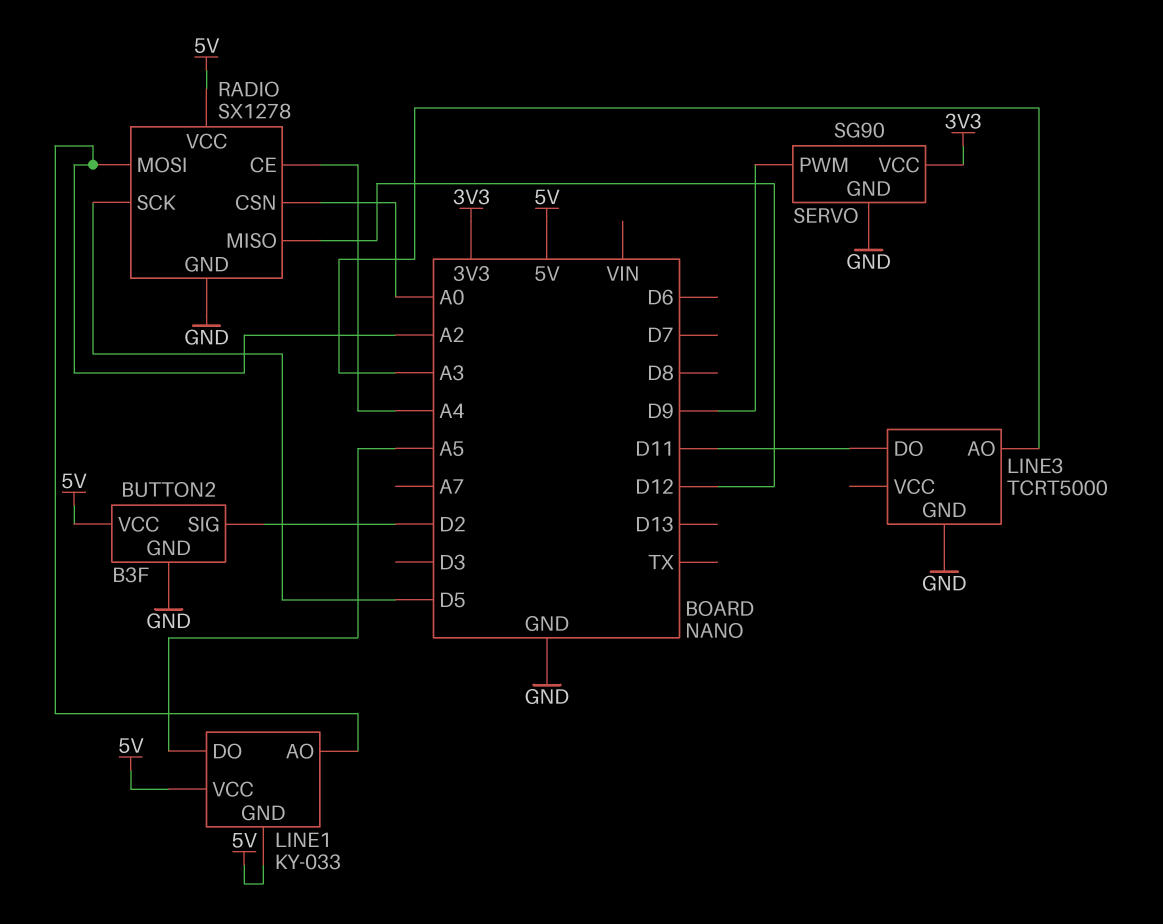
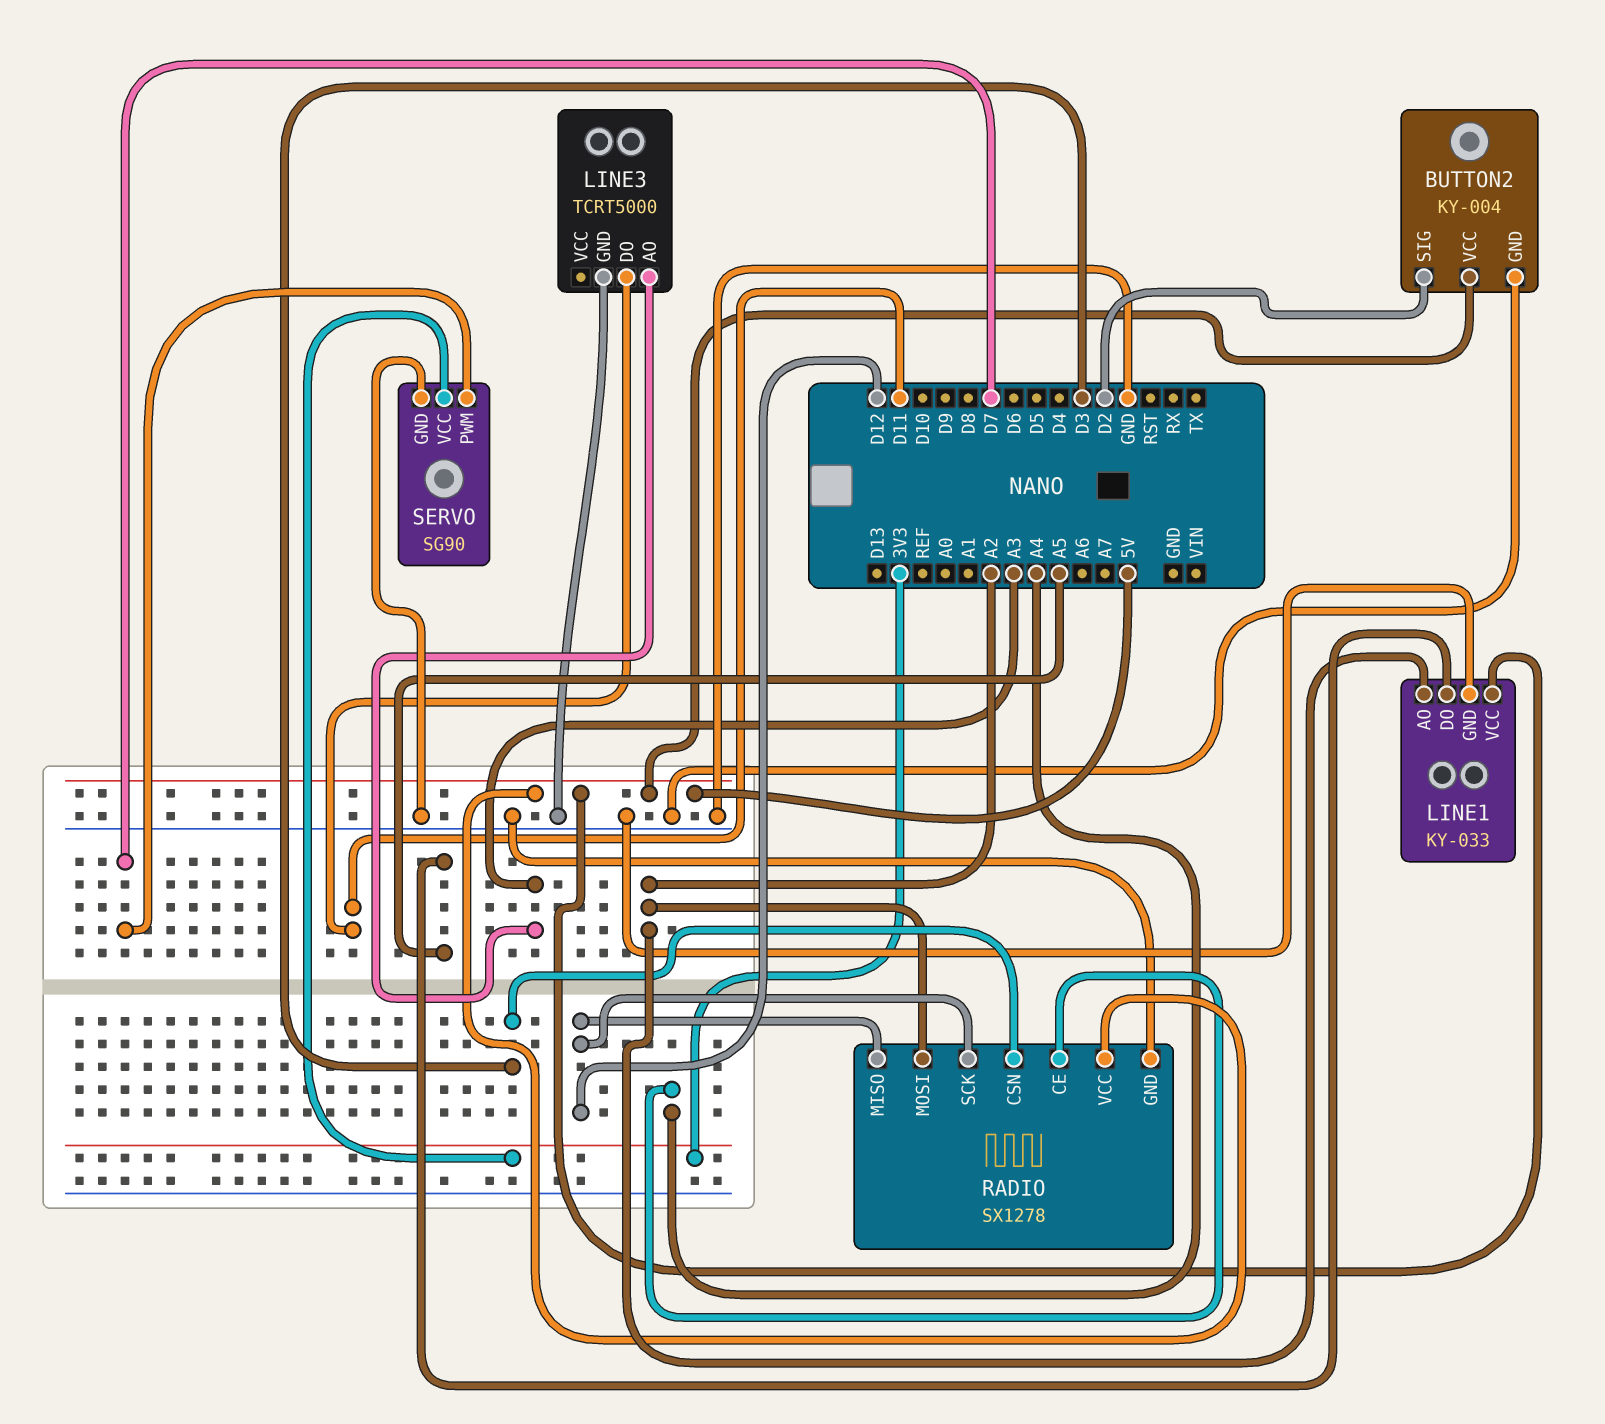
BUTTON2: B3F -> KY-004
LINE1 pin GND: 5V -> GND
RADIO pin CSN: A0 -> D3
RADIO pin SCK: D5 -> D12
SERVO pin PWM: D9 -> D7

